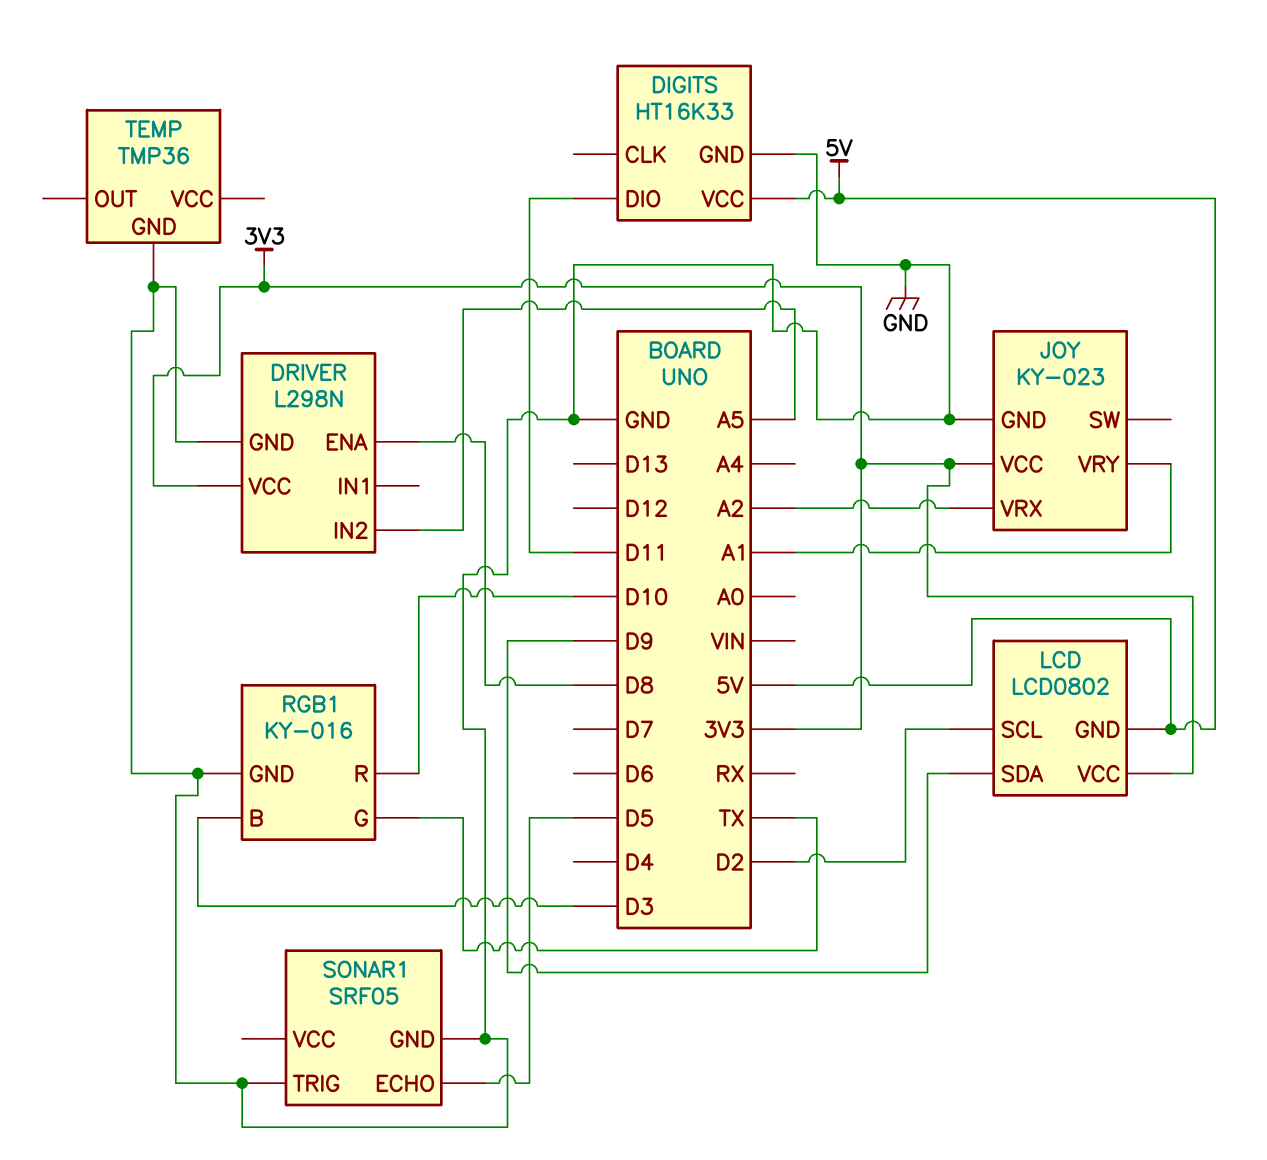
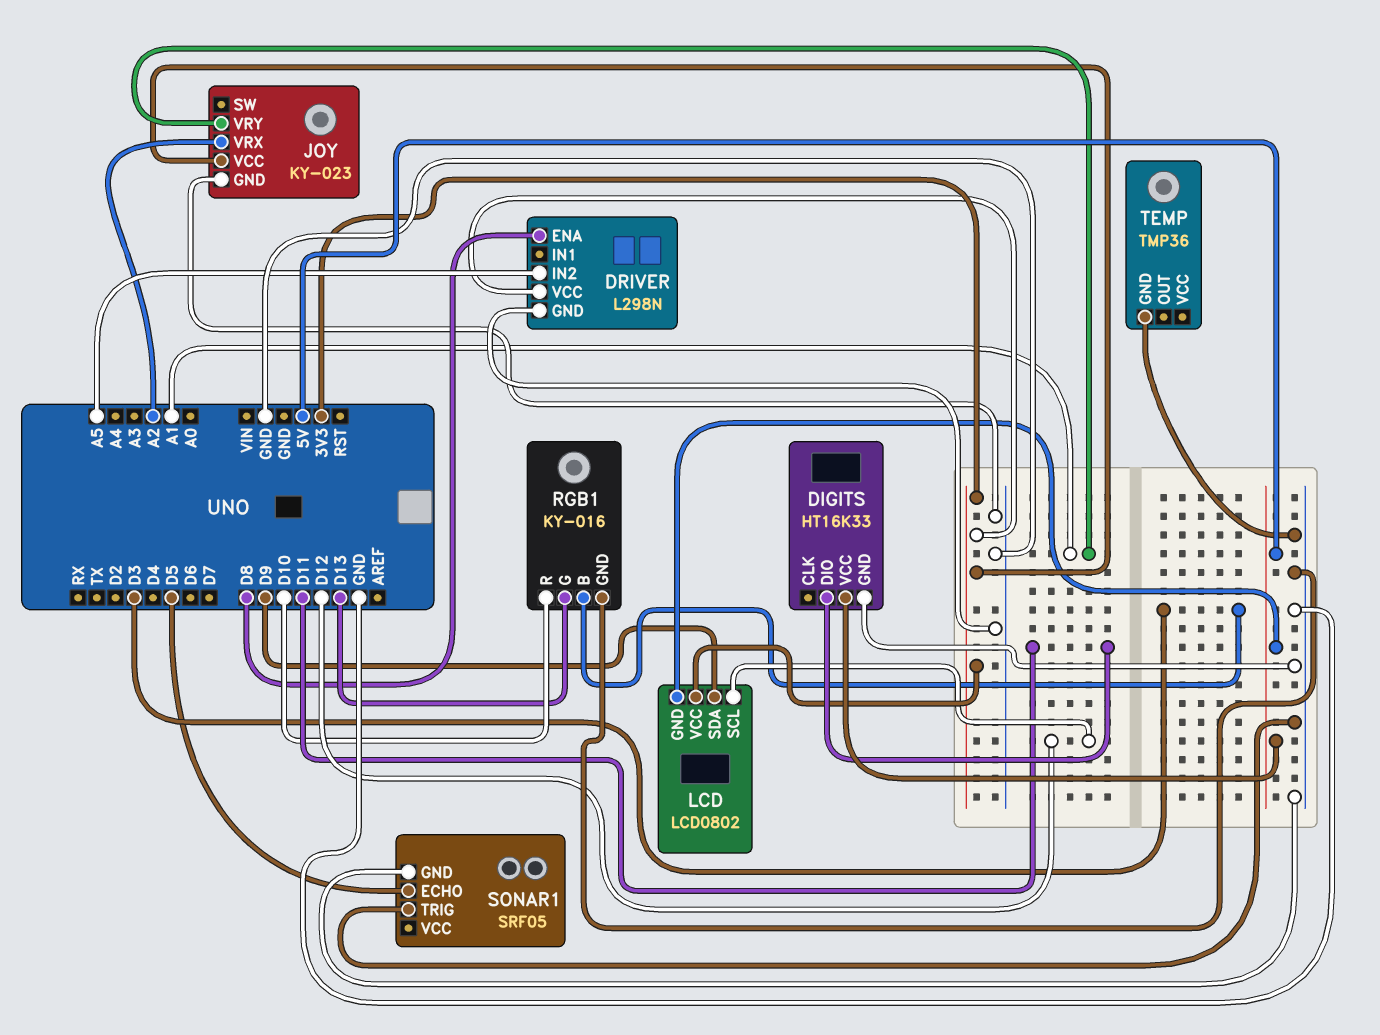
LCD pin SCL: D2 -> D12
RGB1 pin G: TX -> D13

